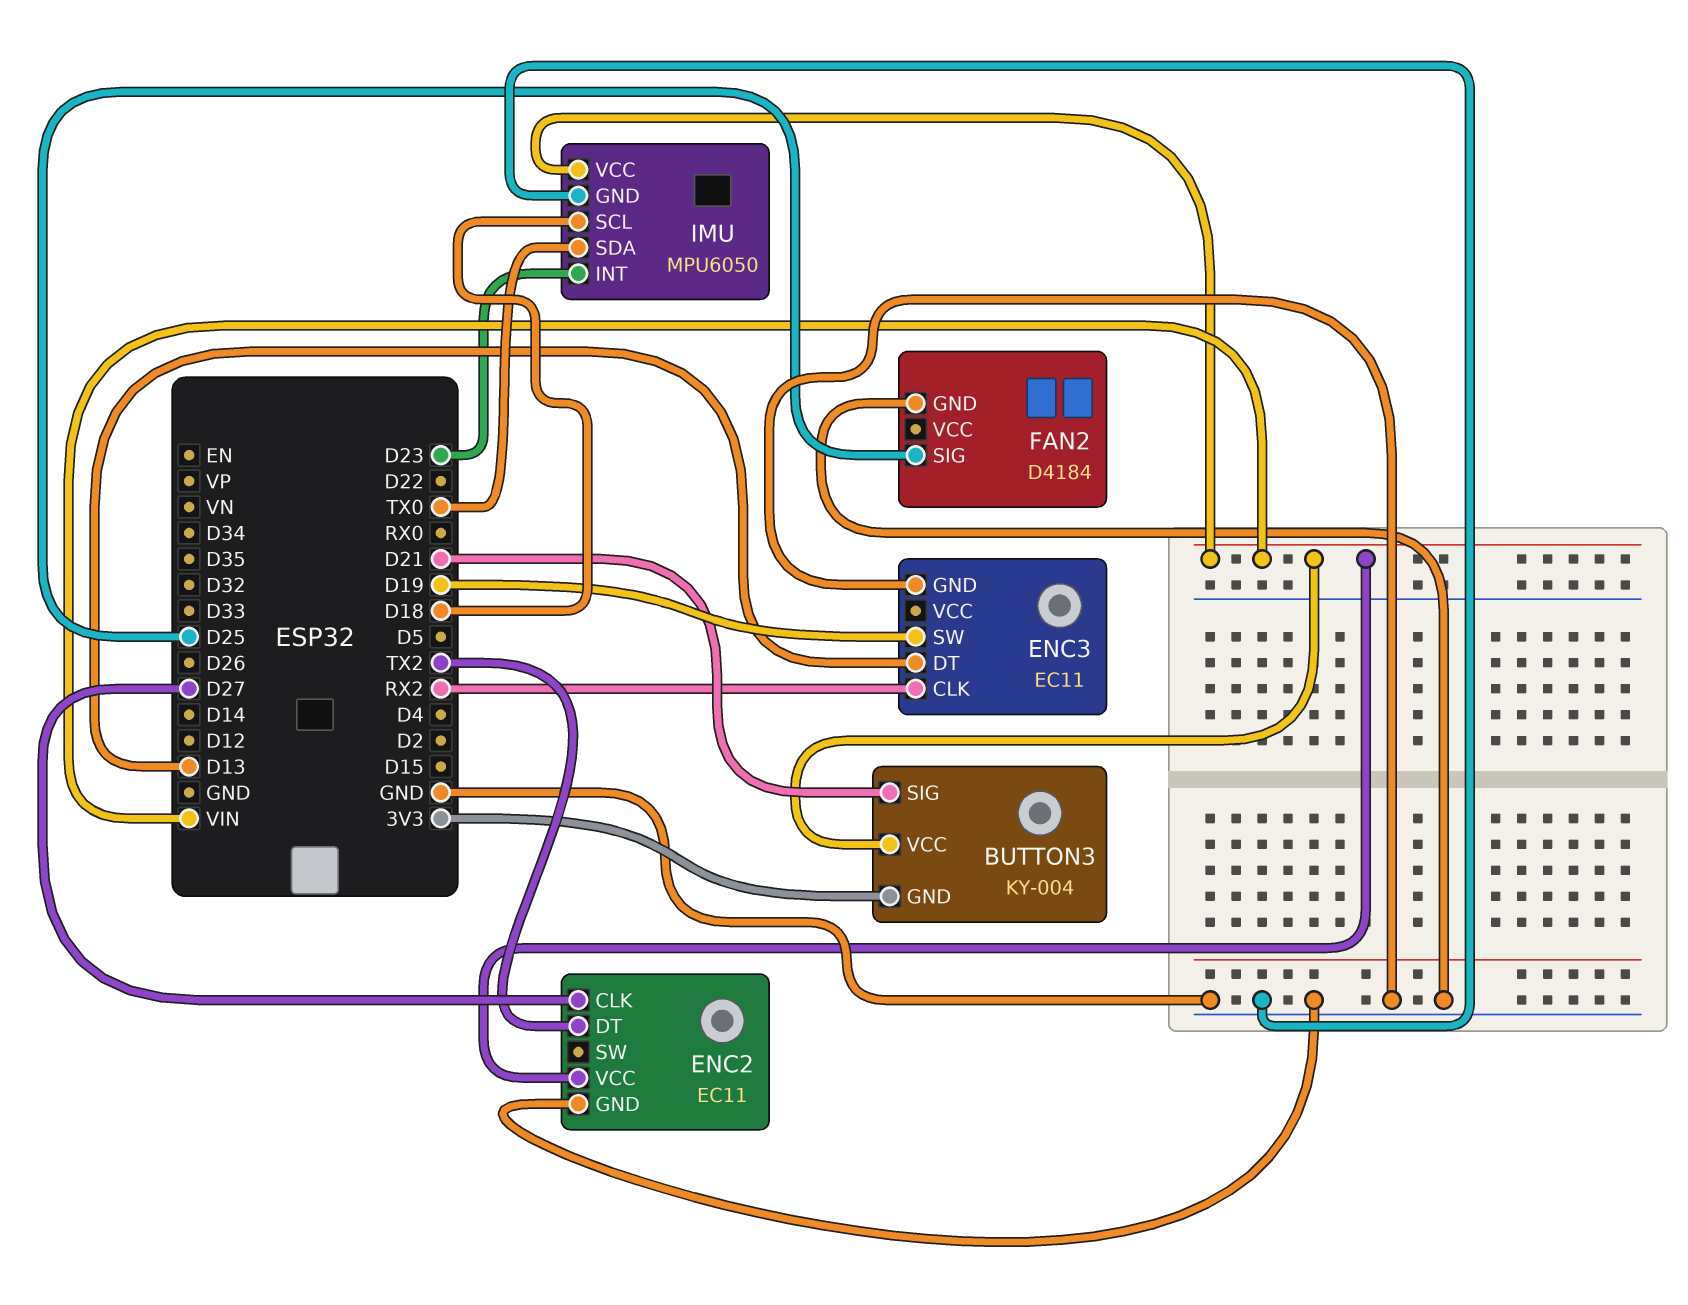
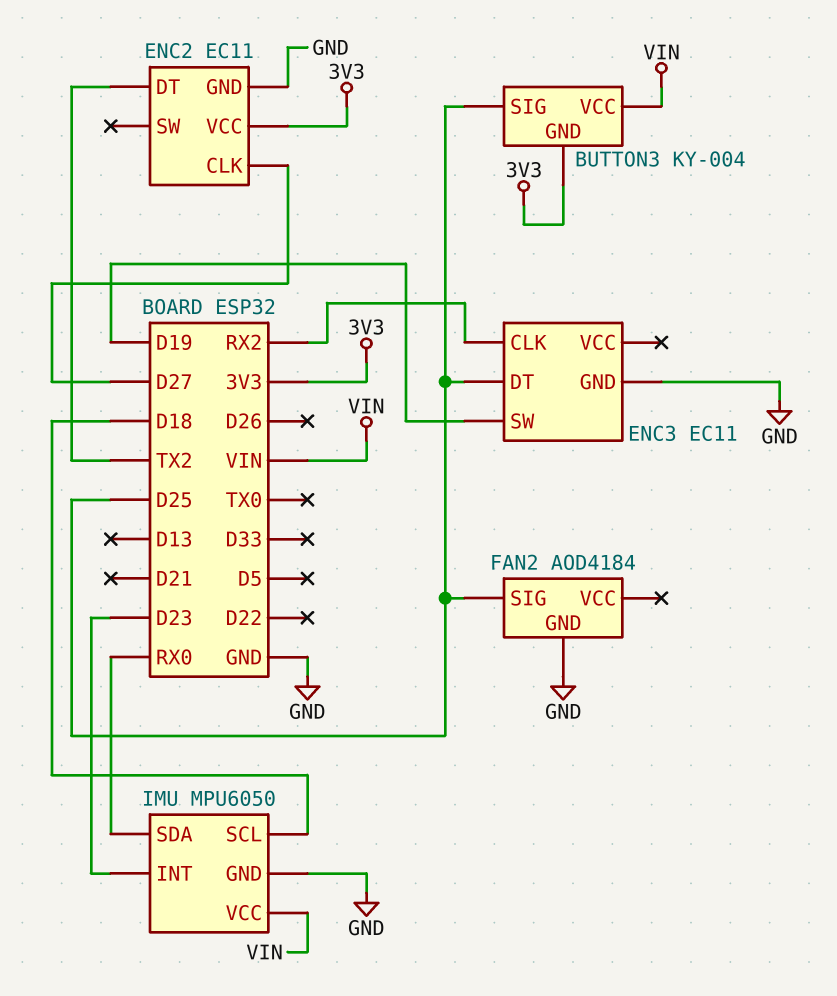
BUTTON3 pin SIG: D21 -> D25
ENC2 pin VCC: VIN -> 3V3
ENC3 pin DT: D13 -> D25
FAN2: D4184 -> AOD4184
IMU pin SDA: TX0 -> RX0

